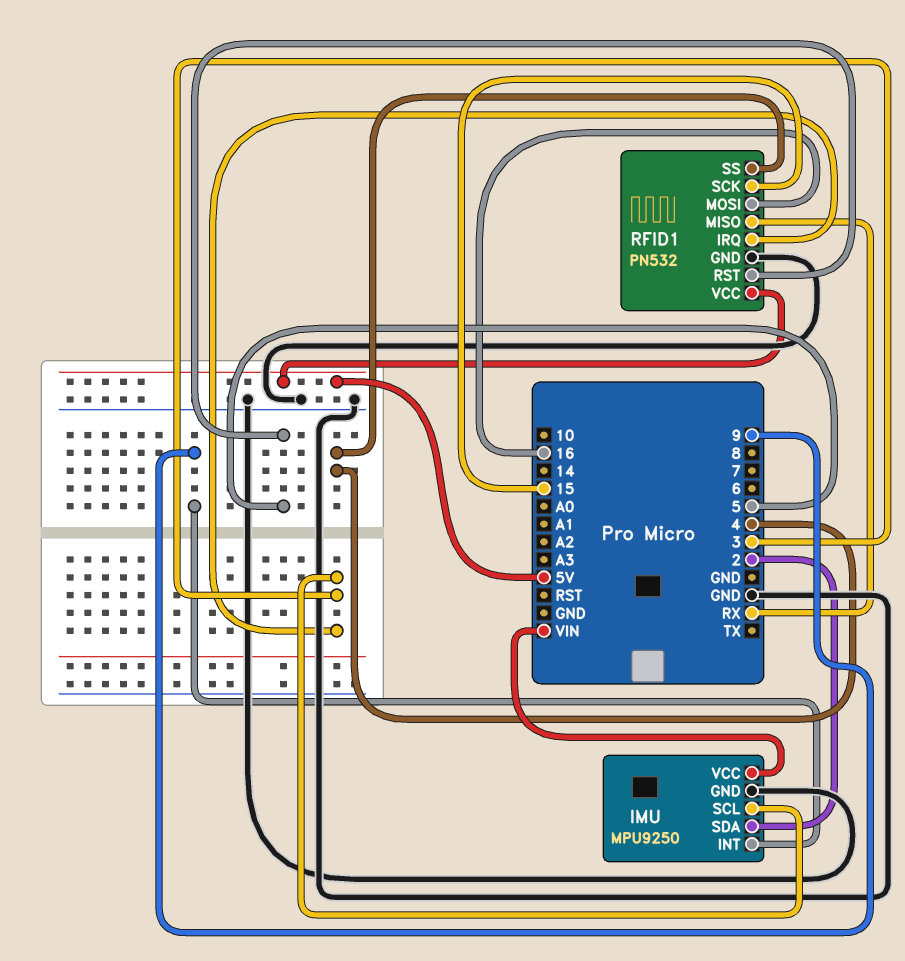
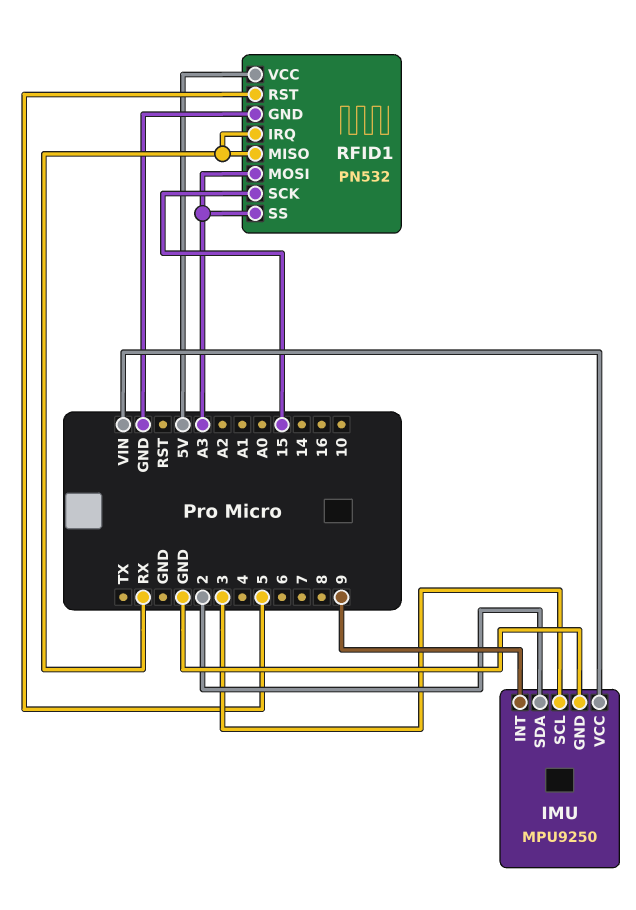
RFID1 pin IRQ: 3 -> RX
RFID1 pin MOSI: 16 -> A3
RFID1 pin SS: 4 -> A3

